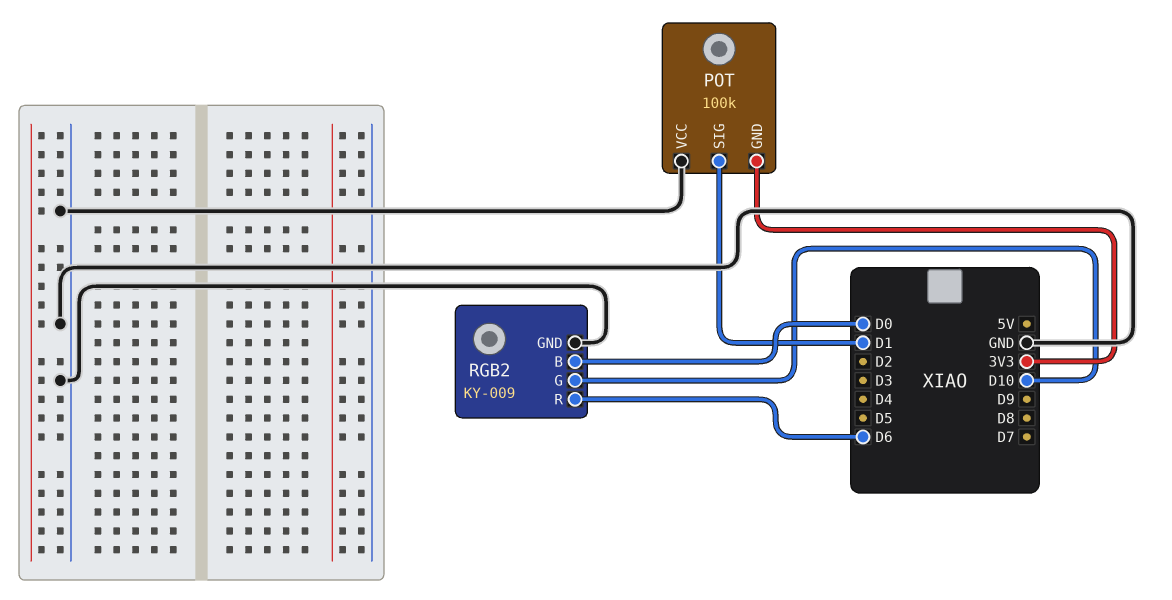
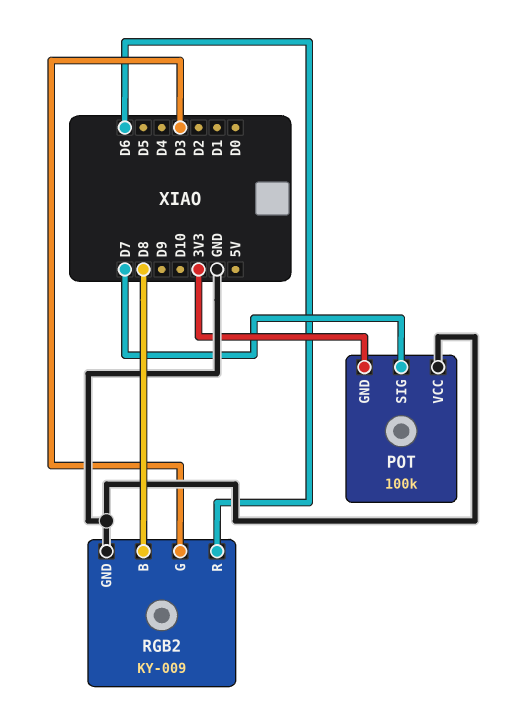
POT pin SIG: D1 -> D7
RGB2 pin B: D0 -> D8
RGB2 pin G: D10 -> D3

